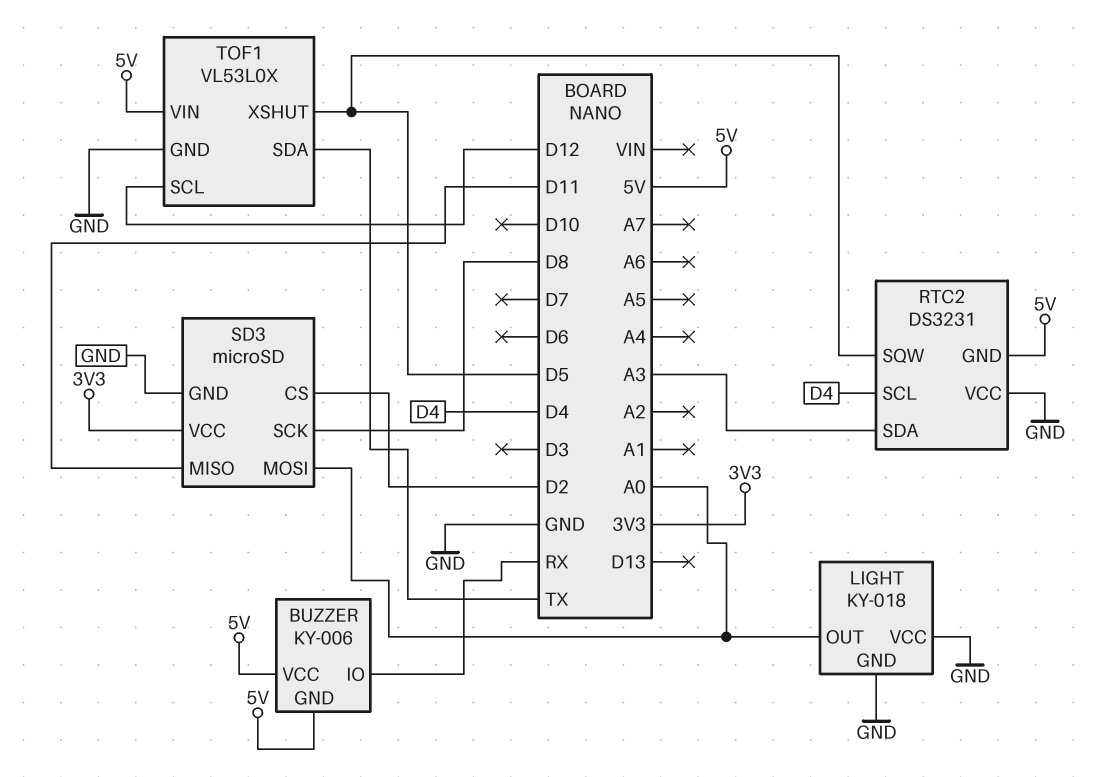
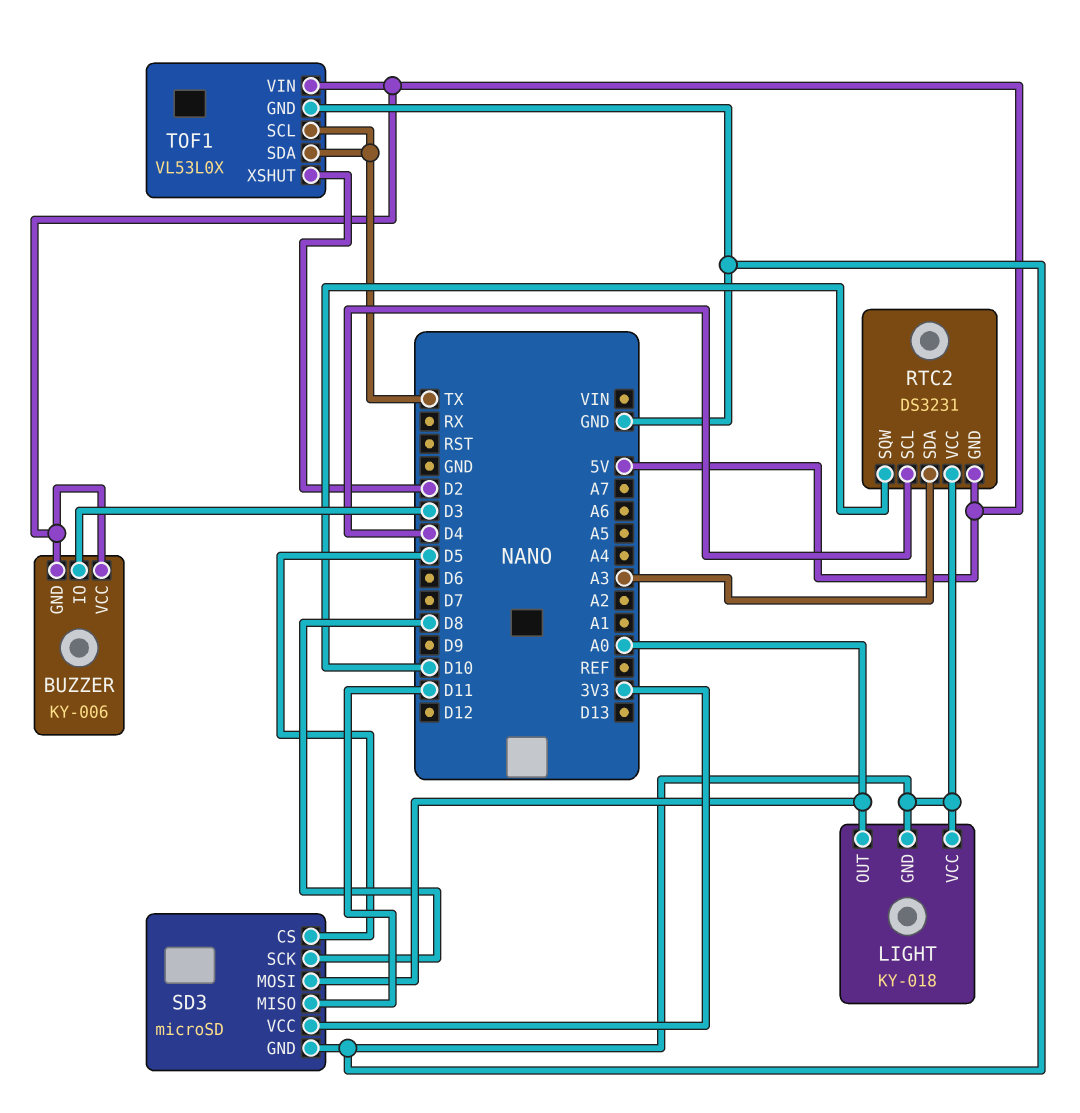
BUZZER pin IO: RX -> D3
RTC2 pin SQW: D5 -> D10
SD3 pin CS: D2 -> D5
TOF1 pin SCL: D12 -> TX
TOF1 pin XSHUT: D5 -> D2

